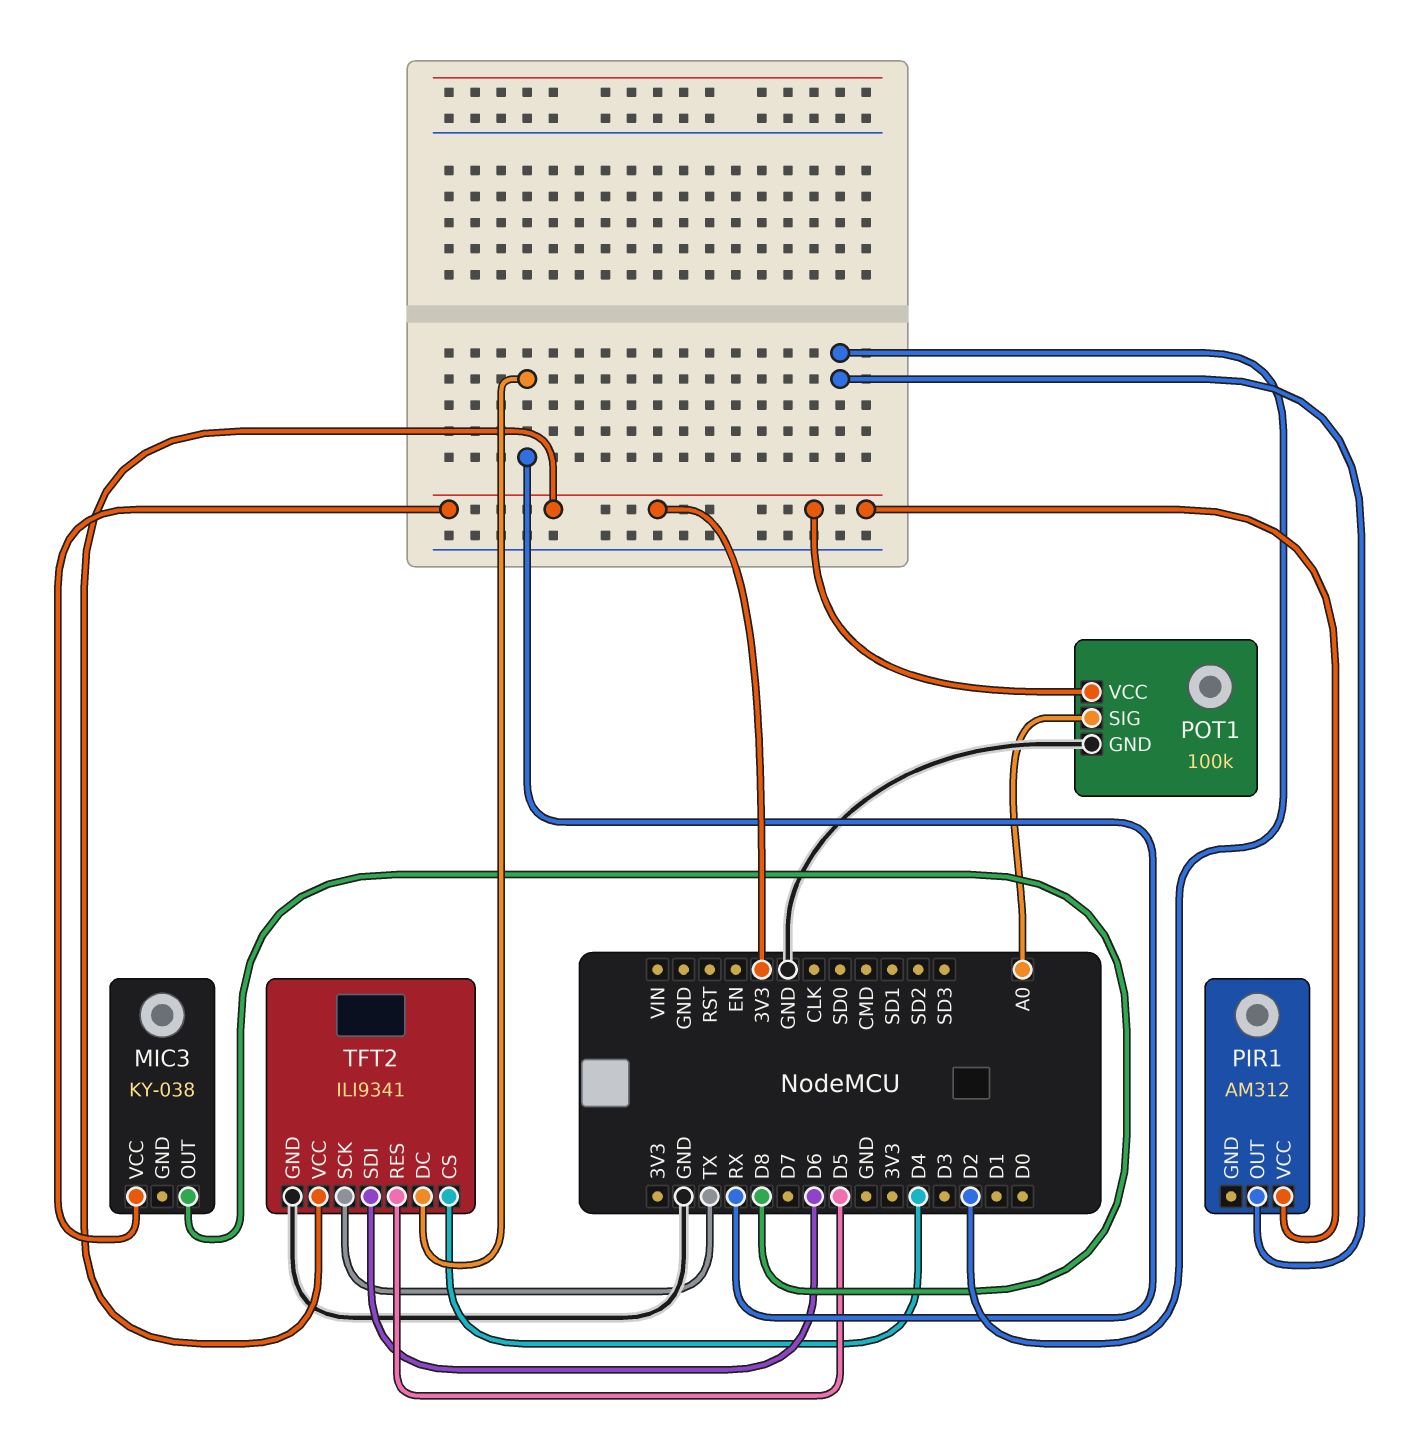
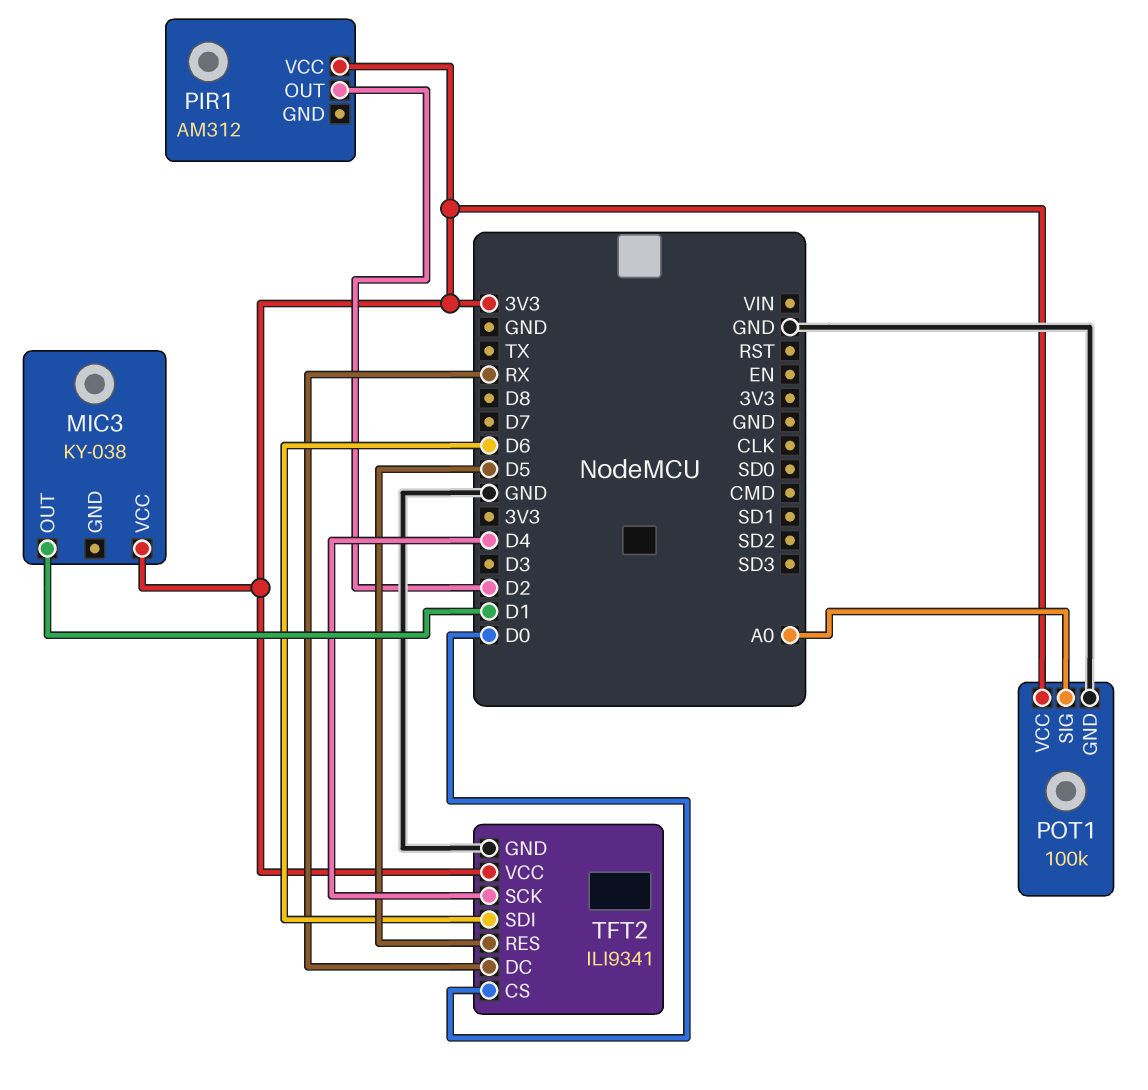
MIC3 pin OUT: D8 -> D1
TFT2 pin CS: D4 -> D0
TFT2 pin SCK: TX -> D4

